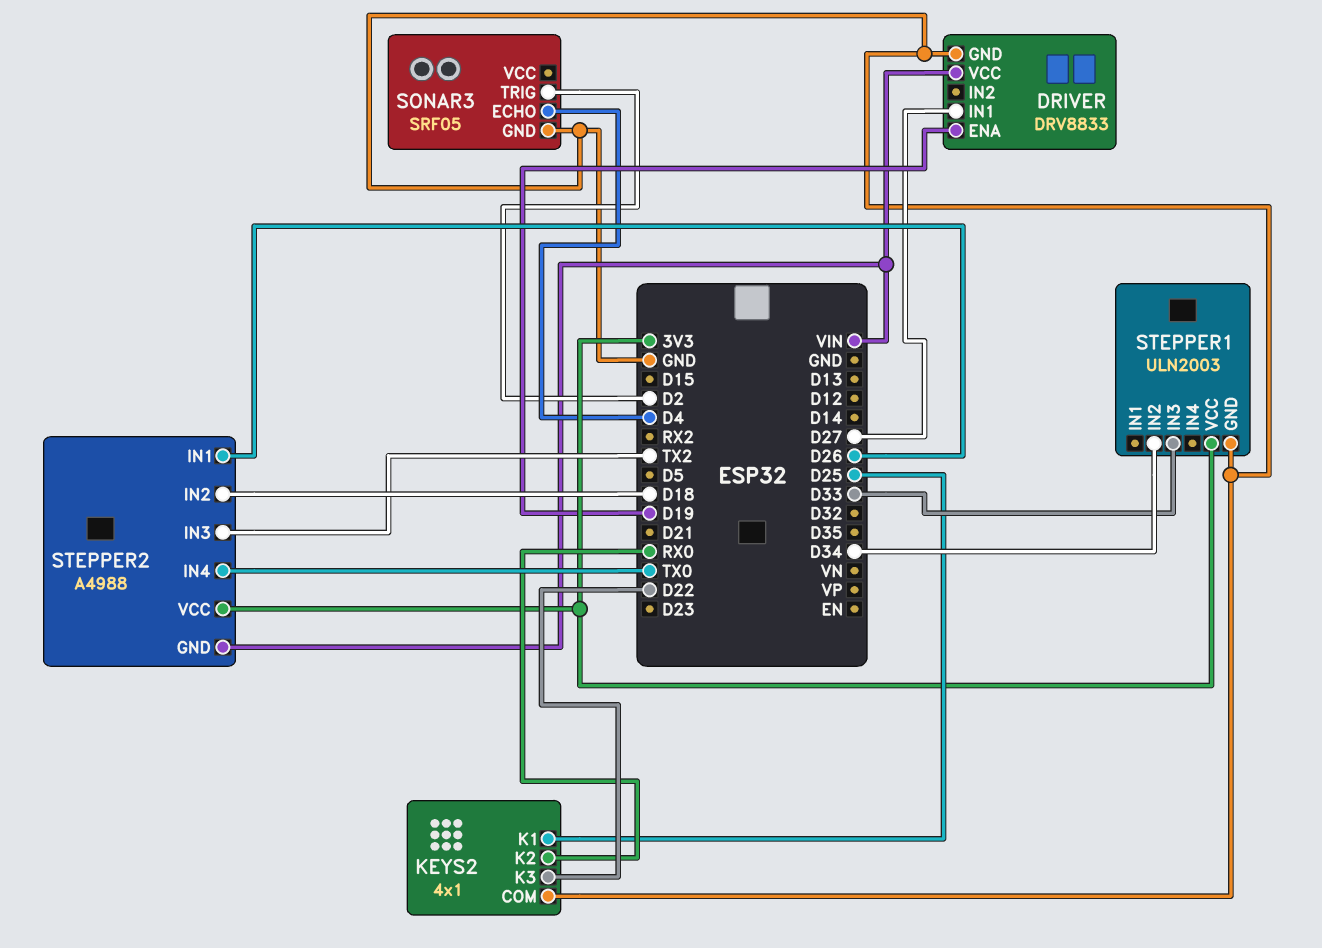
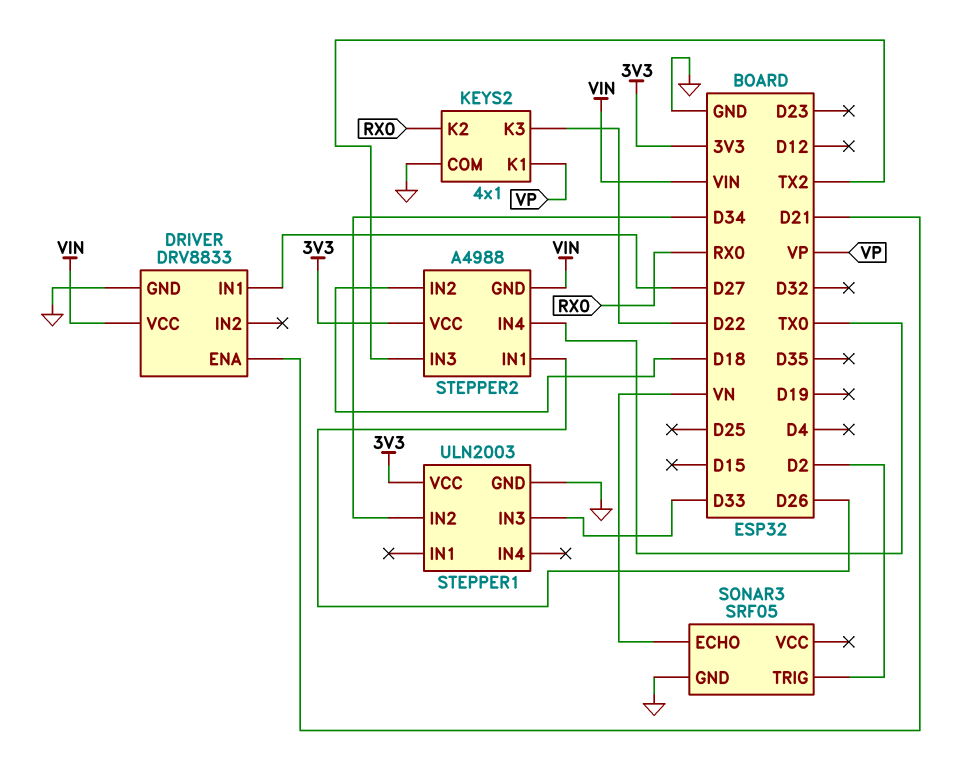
DRIVER pin ENA: D19 -> D21
KEYS2 pin K1: D25 -> VP
SONAR3 pin ECHO: D4 -> VN

